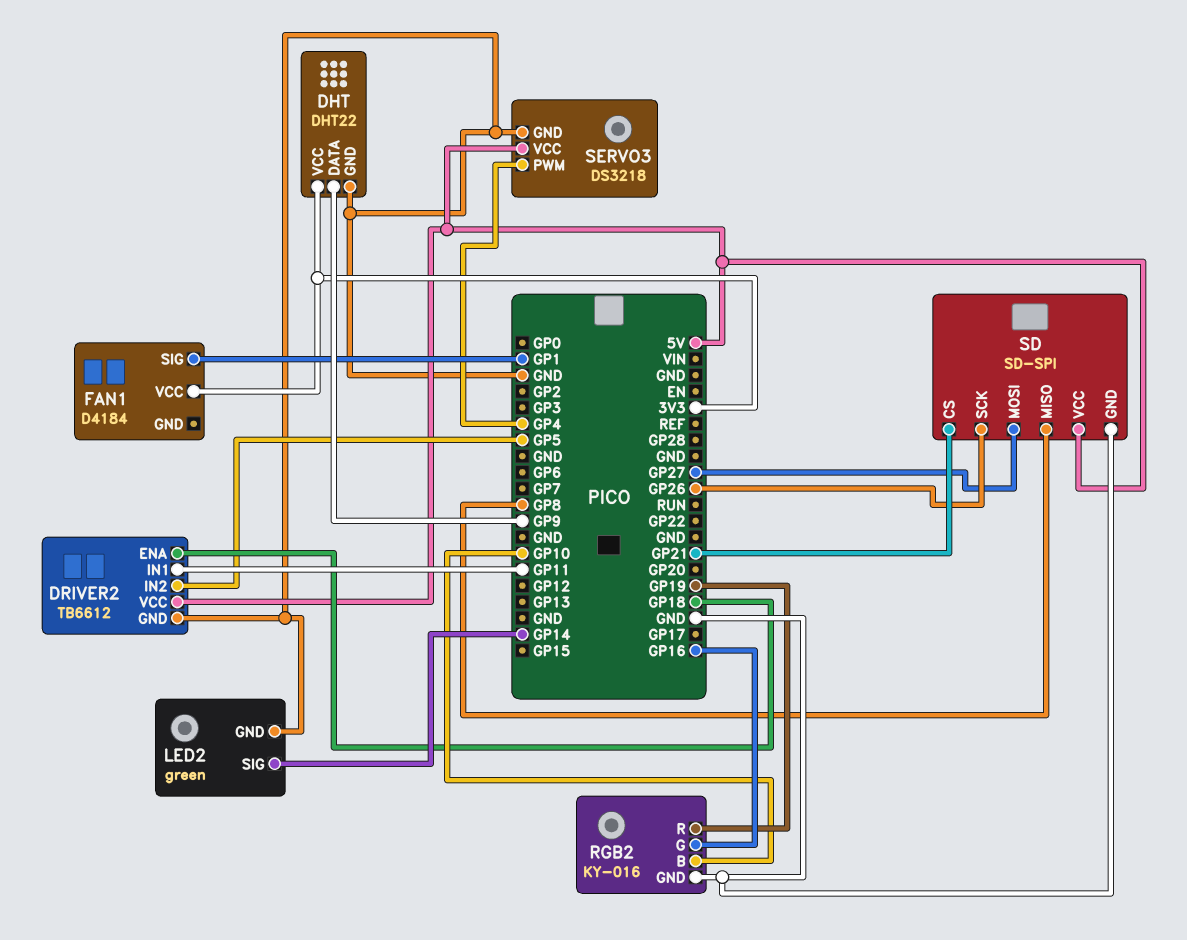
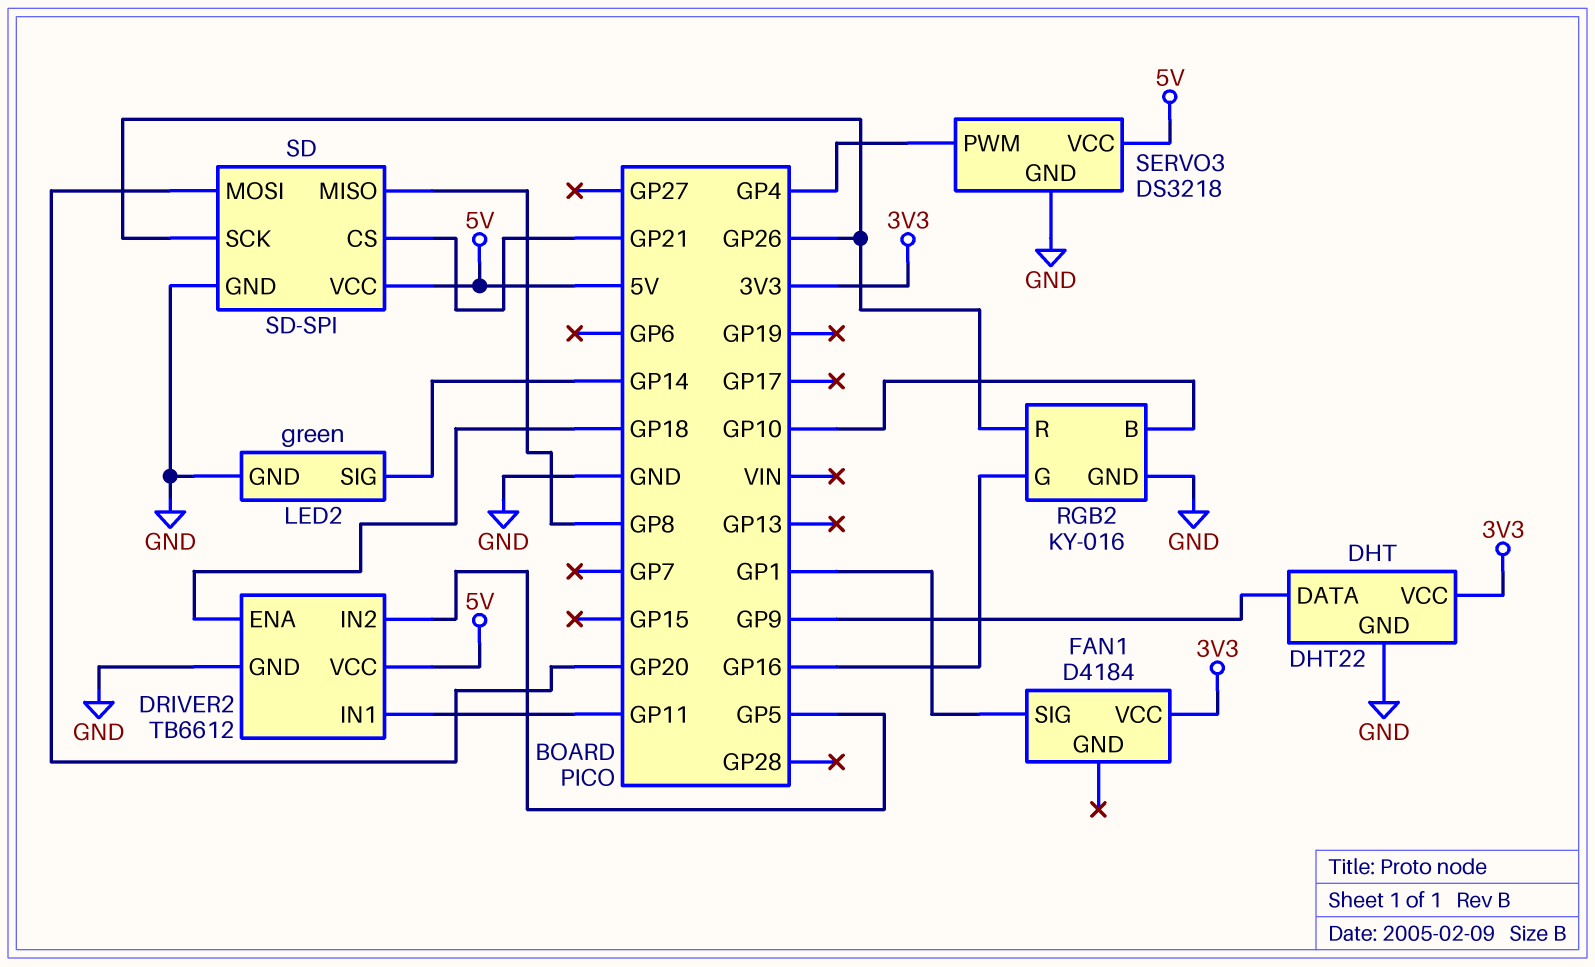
RGB2 pin R: GP19 -> GP26
SD pin MOSI: GP27 -> GP20

